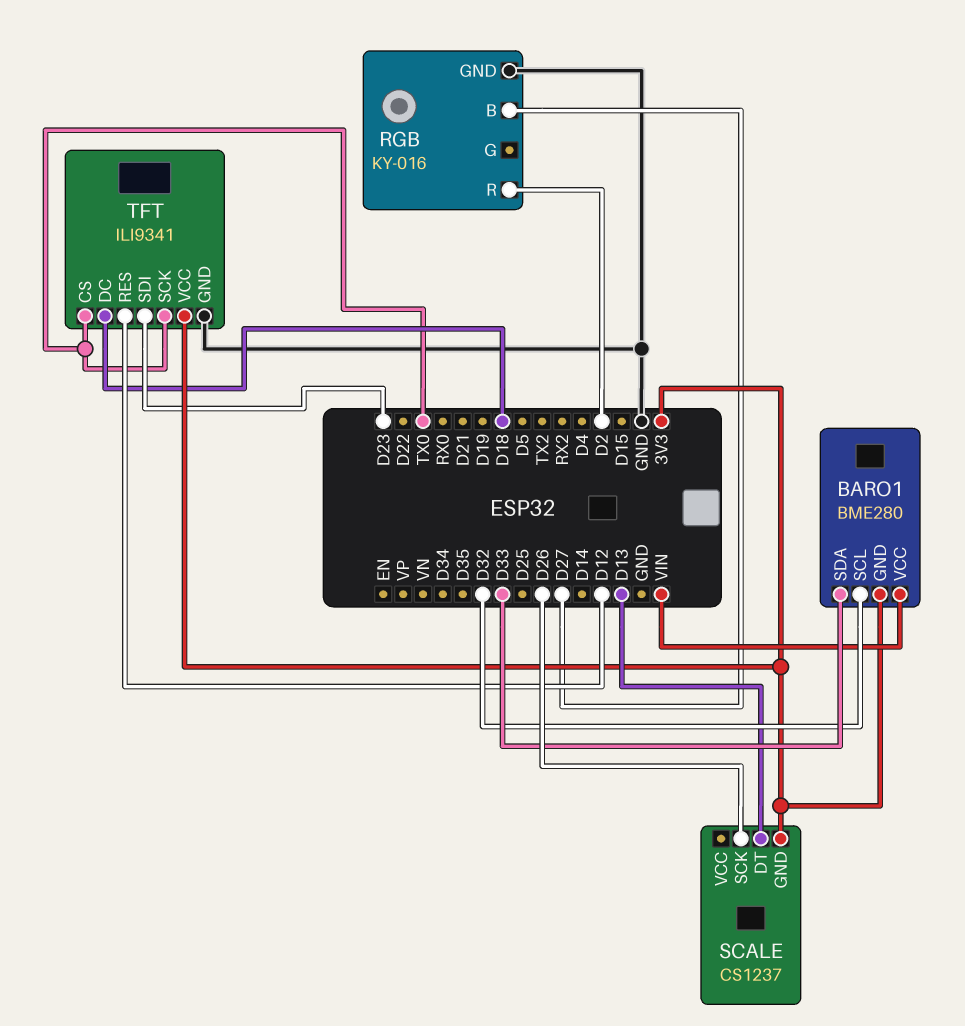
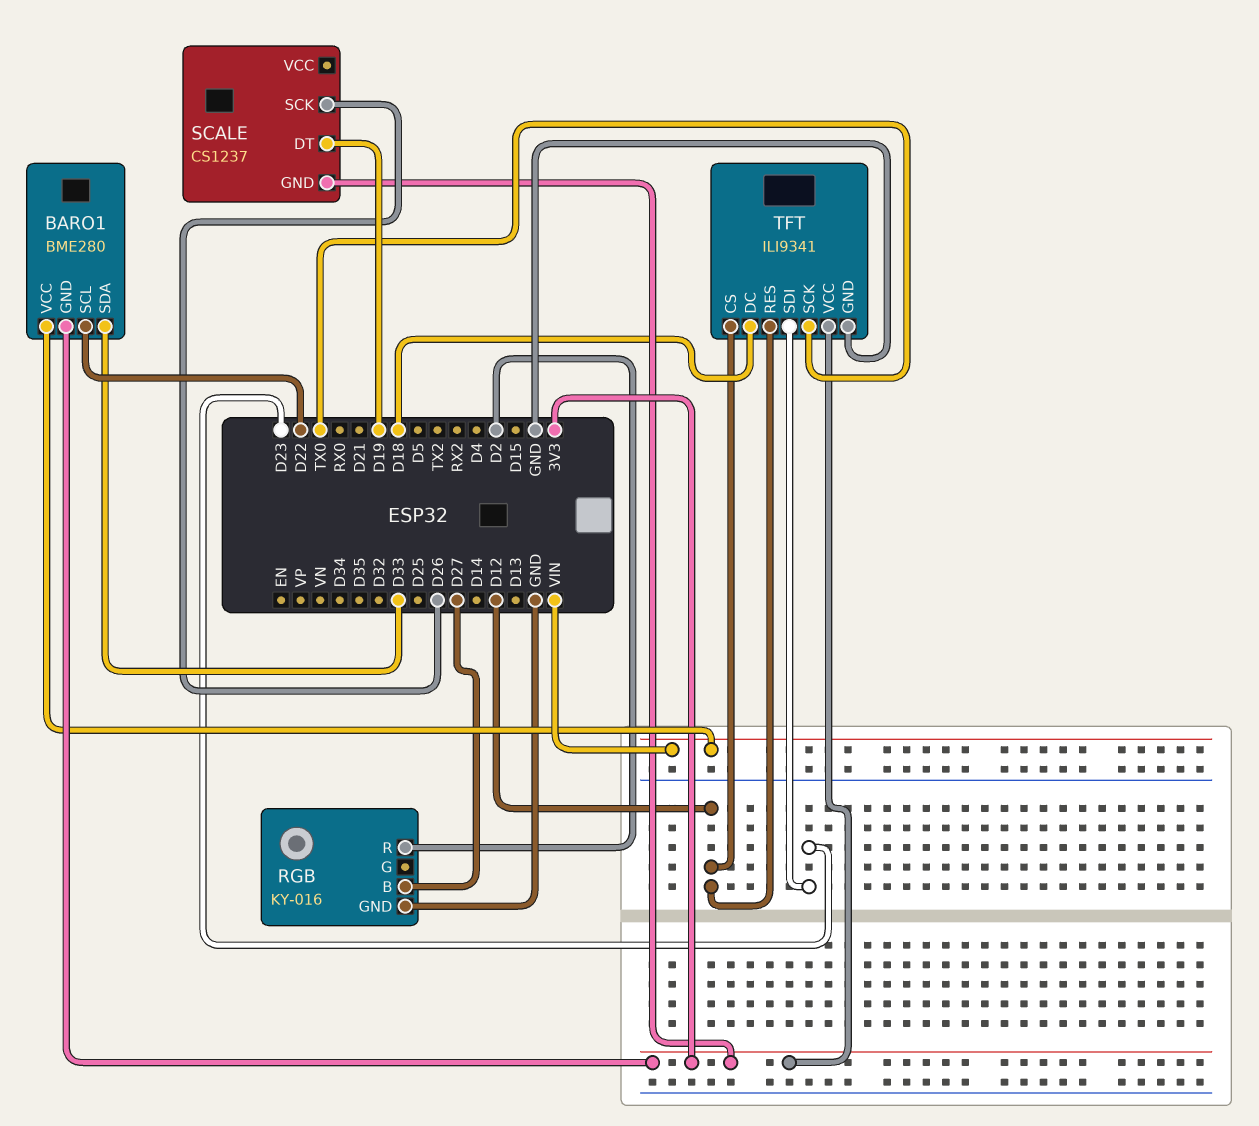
BARO1 pin SCL: D32 -> D22
SCALE pin DT: D13 -> D19
TFT pin CS: TX0 -> D12

